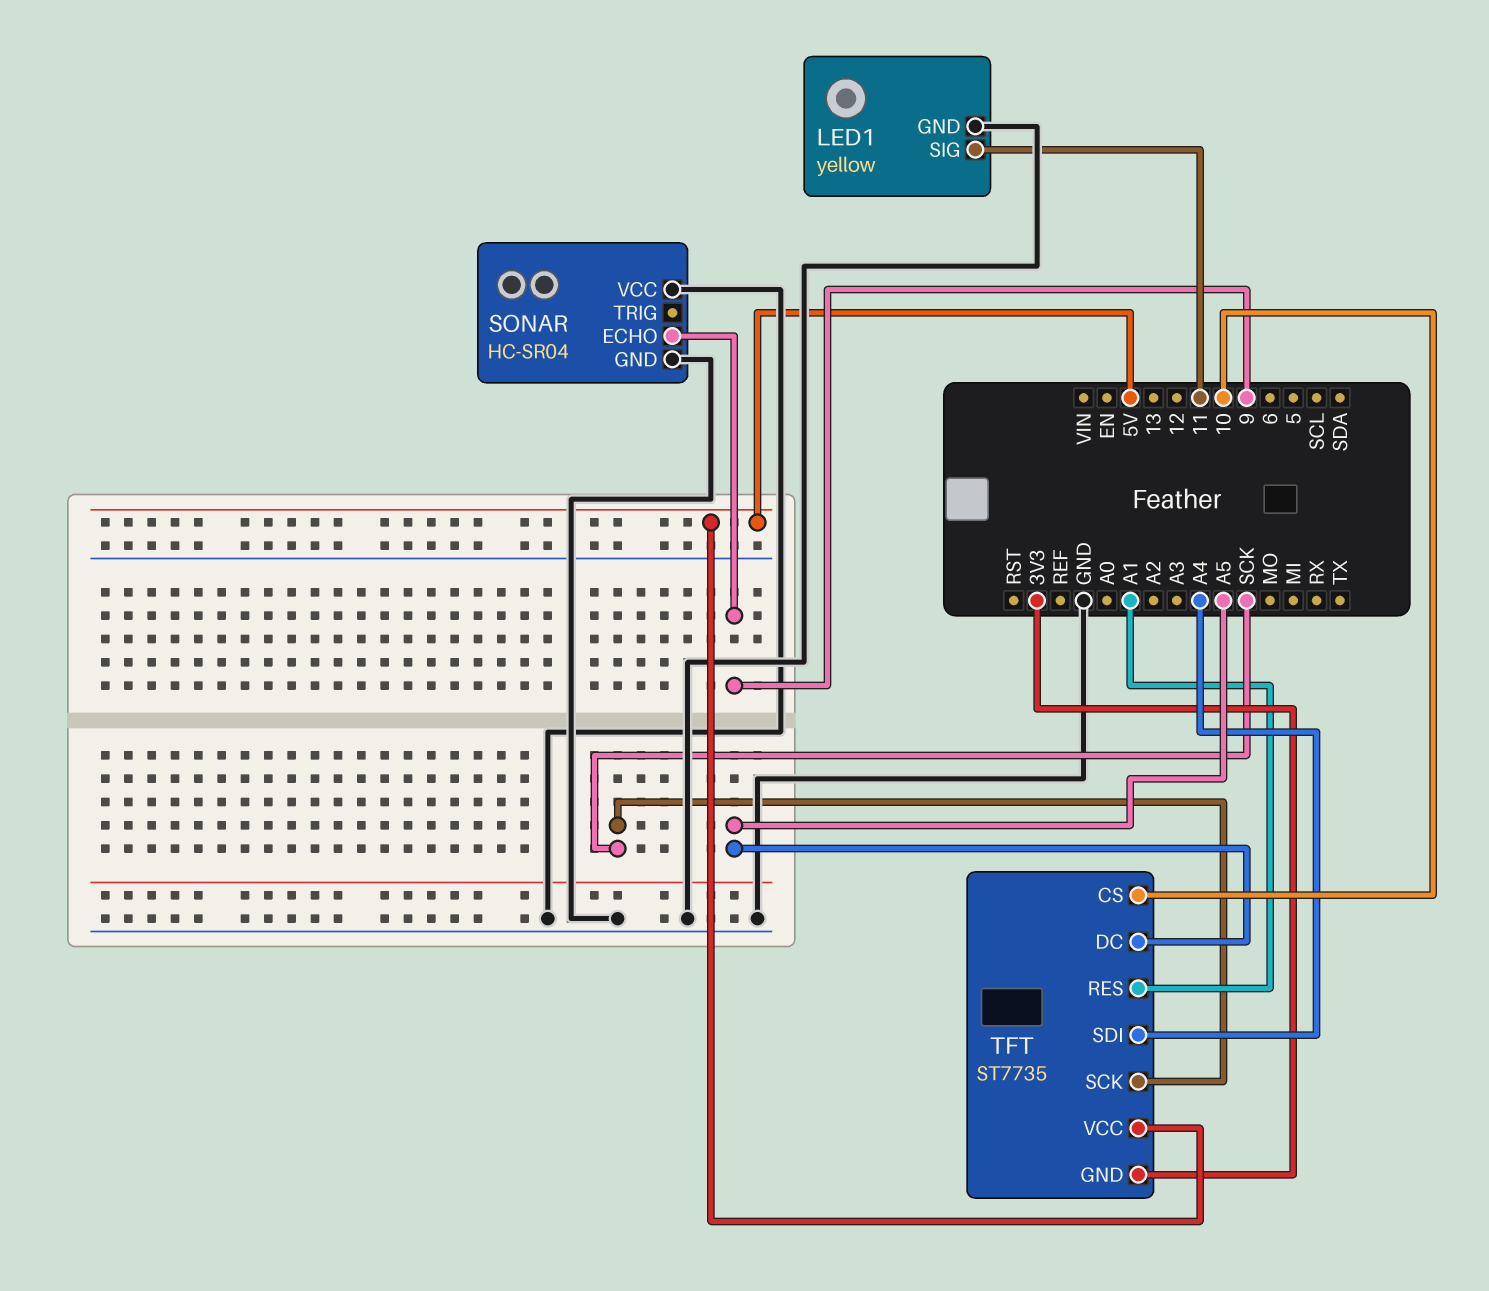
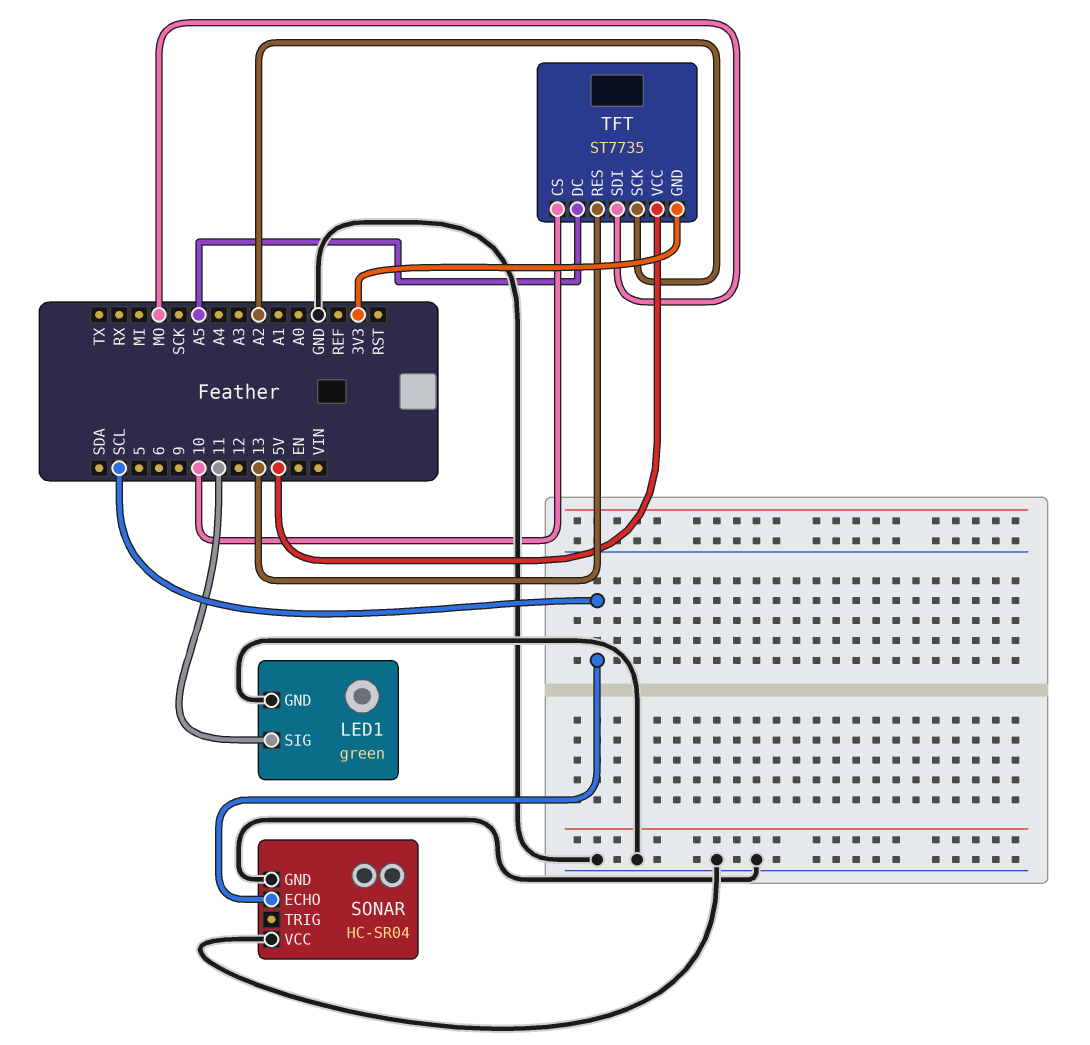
LED1: yellow -> green
SONAR pin ECHO: 9 -> SCL
TFT pin RES: A1 -> 13
TFT pin SCK: SCK -> A2
TFT pin SDI: A4 -> MO

